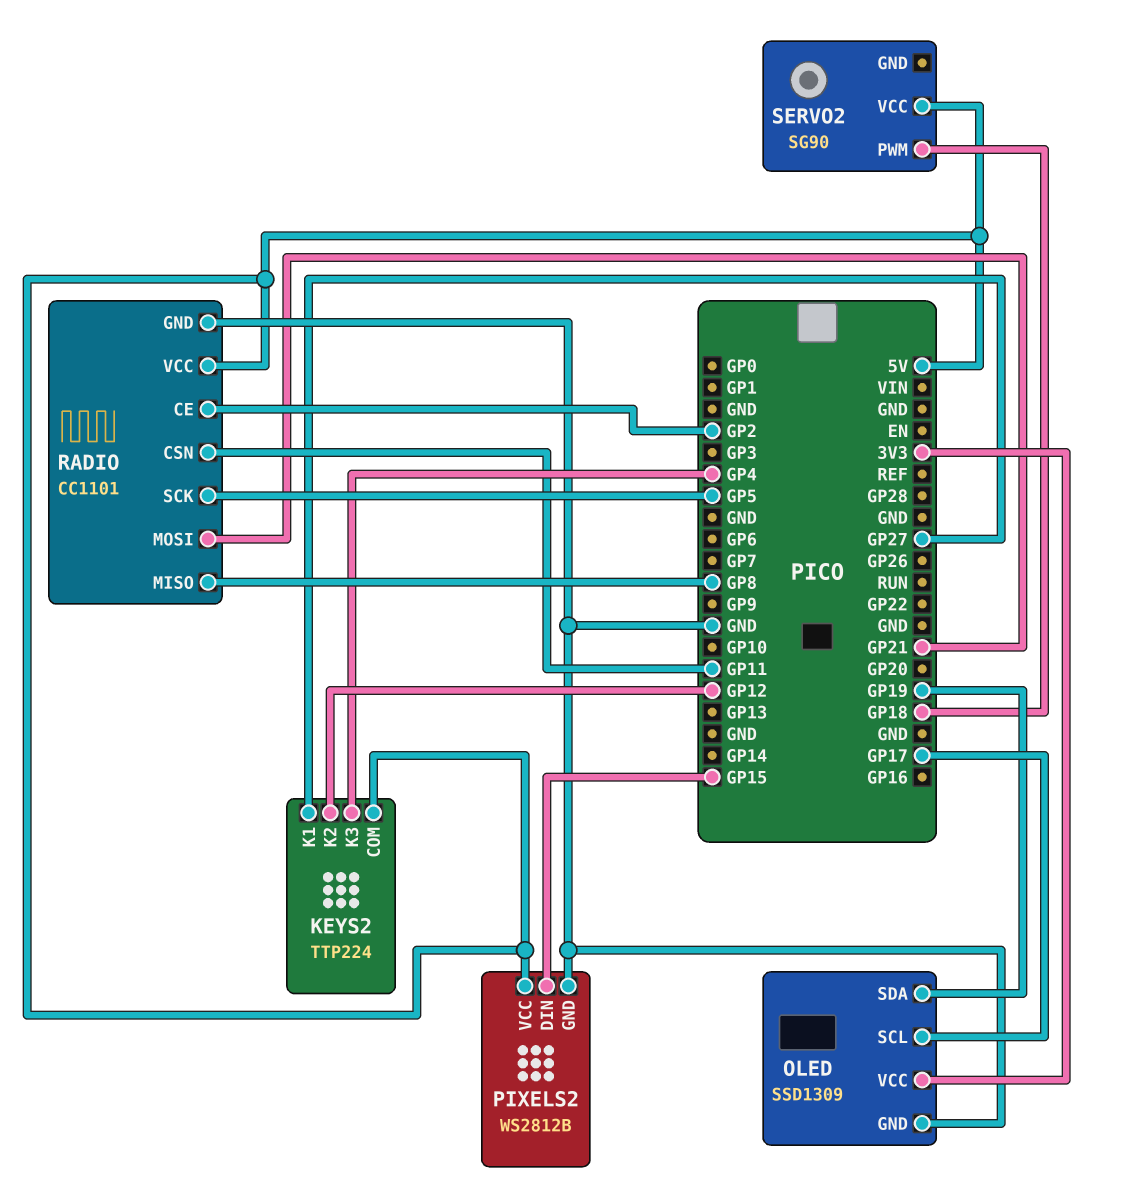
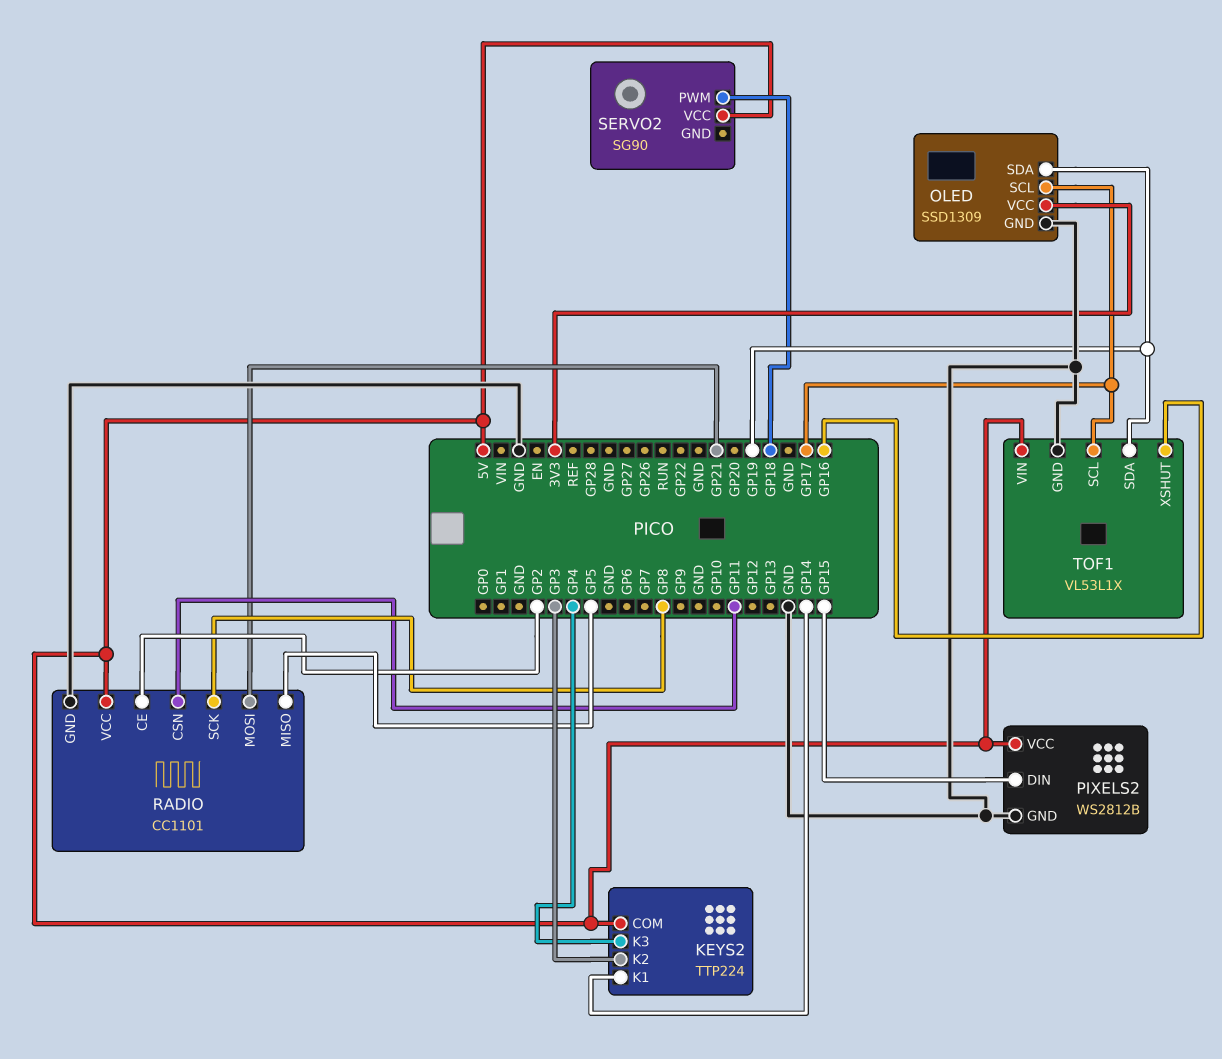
KEYS2 pin K1: GP27 -> GP14
KEYS2 pin K2: GP12 -> GP3
RADIO pin MISO: GP8 -> GP5
RADIO pin SCK: GP5 -> GP8
TOF1: none -> VL53L1X
TOF1 pin GND: none -> GND
TOF1 pin SCL: none -> GP17
TOF1 pin SDA: none -> GP19
TOF1 pin VIN: none -> 5V
TOF1 pin XSHUT: none -> GP16

